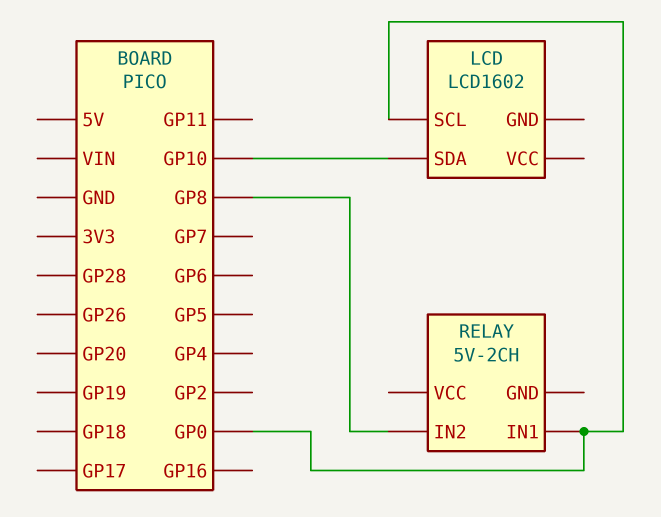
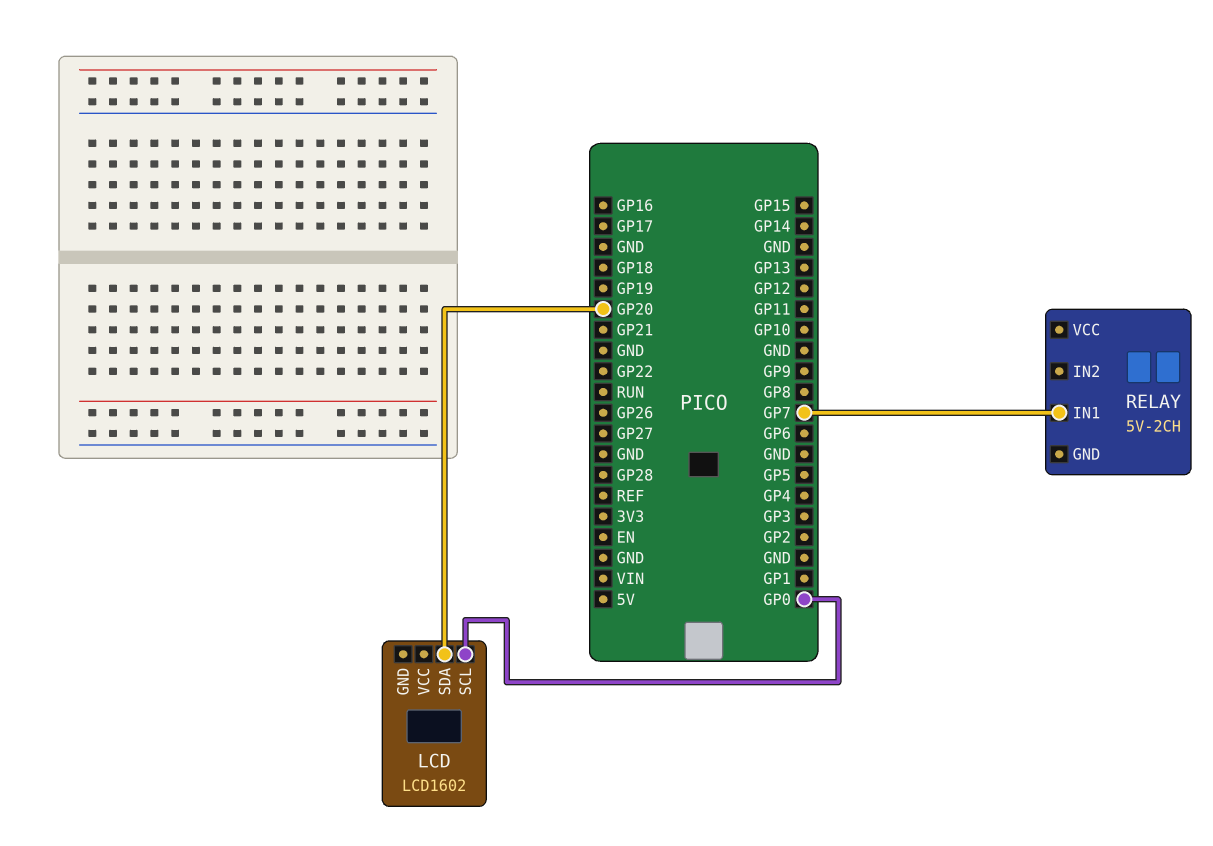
LCD pin SDA: GP10 -> GP20
RELAY pin IN1: GP0 -> GP7
RELAY pin IN2: GP8 -> none

